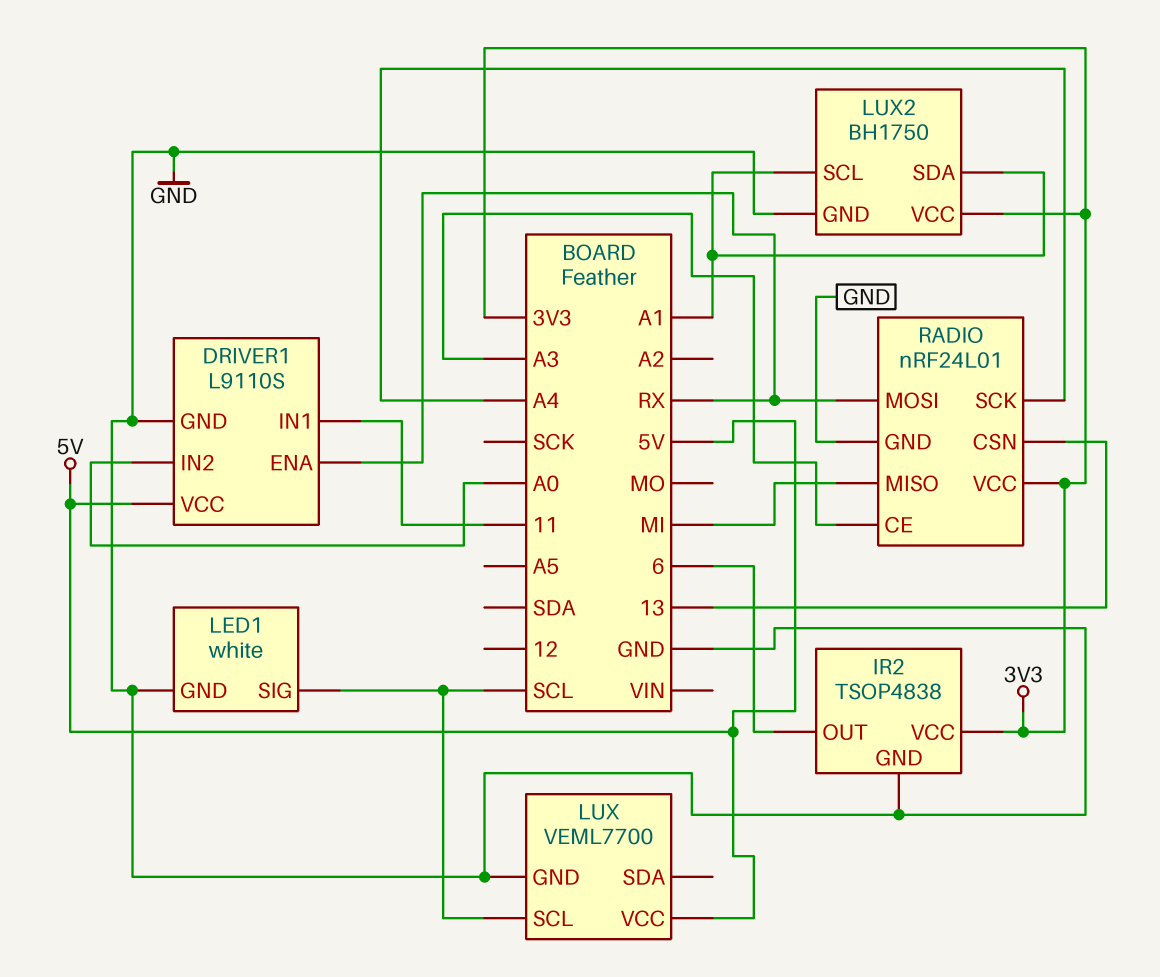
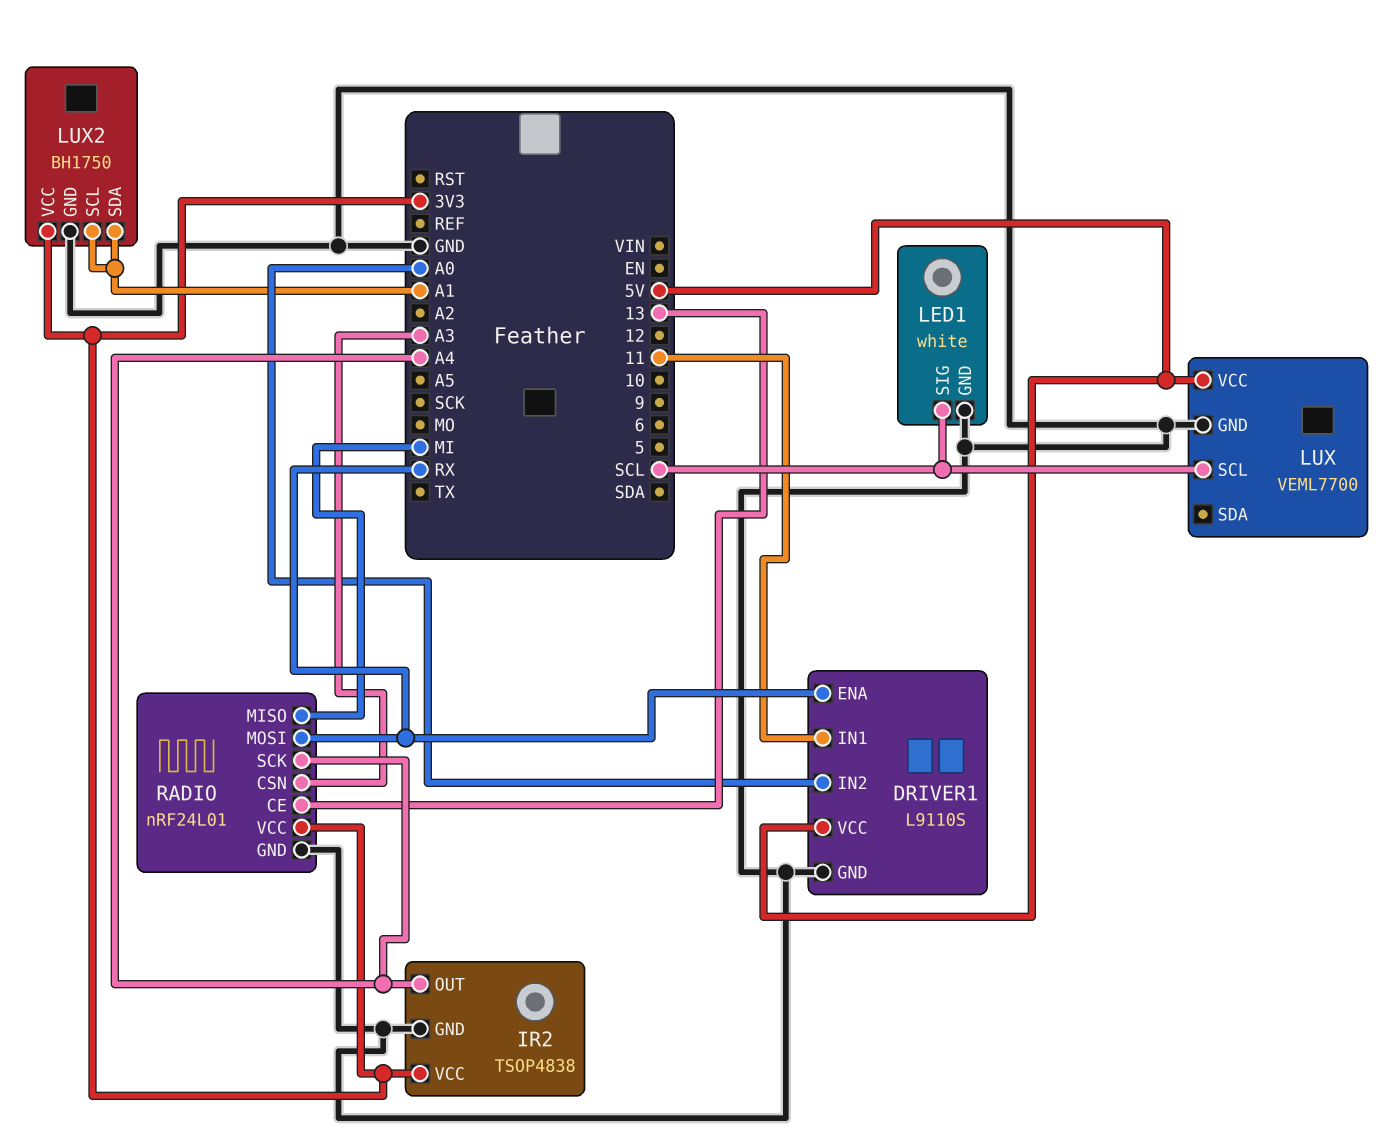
IR2 pin OUT: 6 -> A4
RADIO pin CE: A3 -> 13
RADIO pin CSN: 13 -> A3

